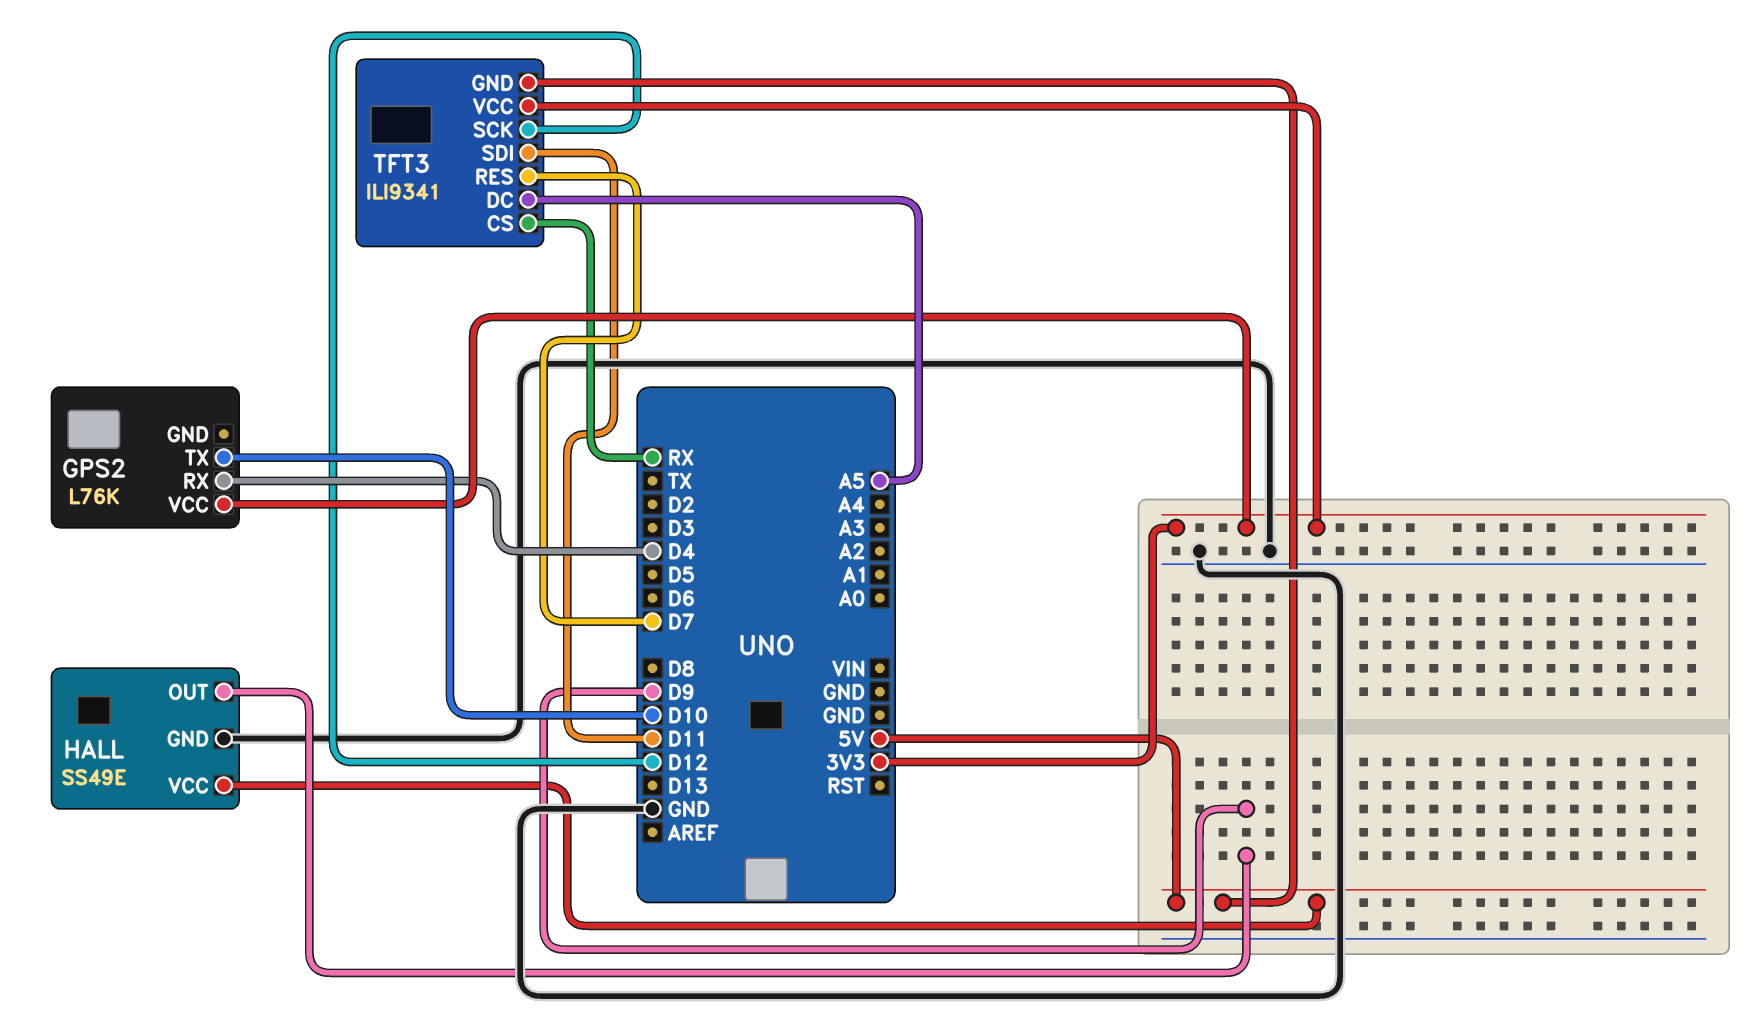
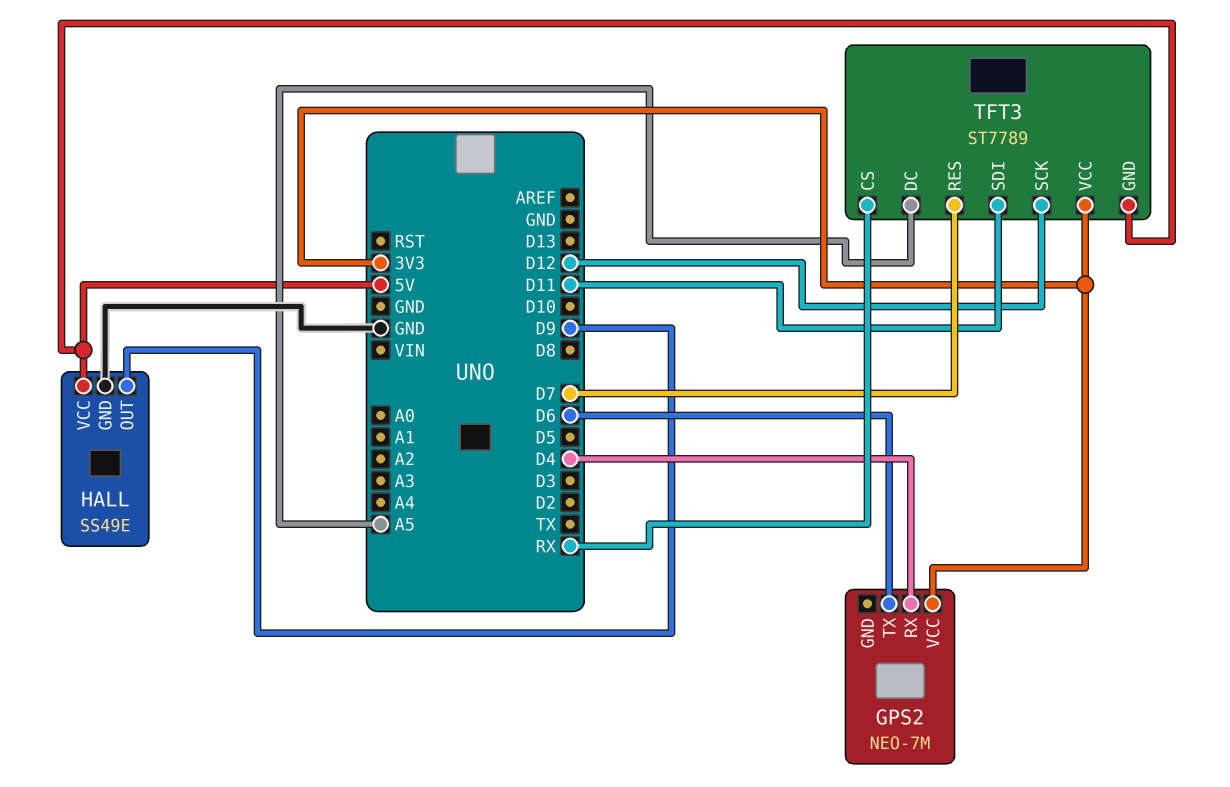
GPS2: L76K -> NEO-7M
GPS2 pin TX: D10 -> D6
TFT3: ILI9341 -> ST7789

